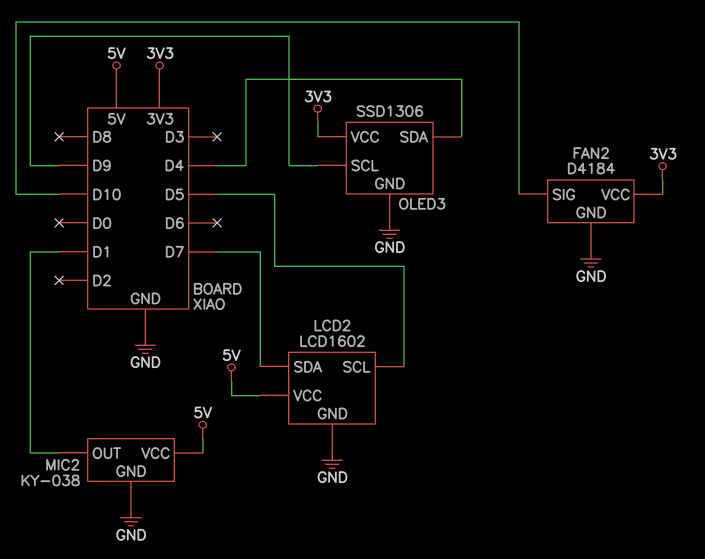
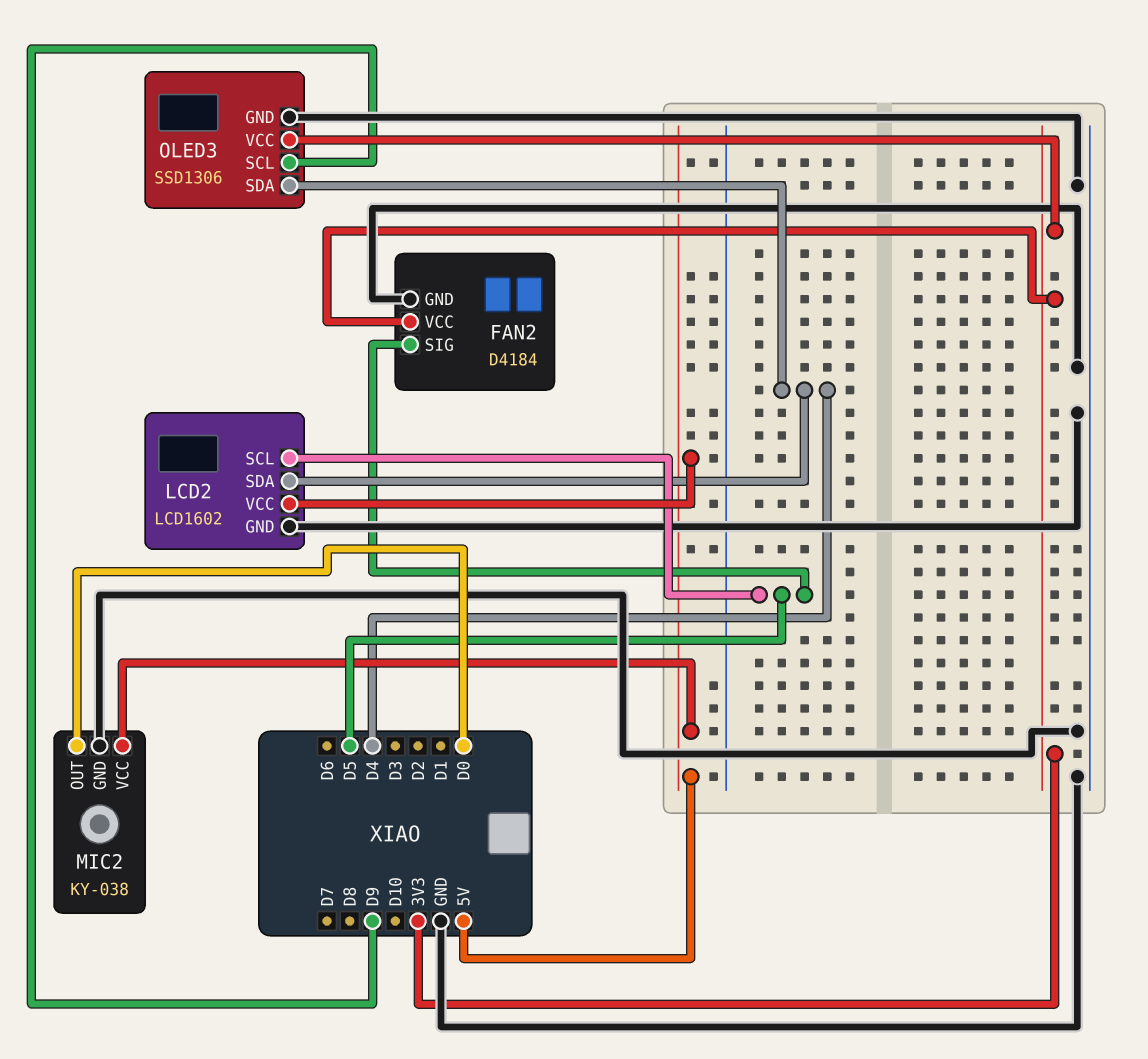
FAN2 pin SIG: D10 -> D5
LCD2 pin SDA: D7 -> D4
MIC2 pin OUT: D1 -> D0

